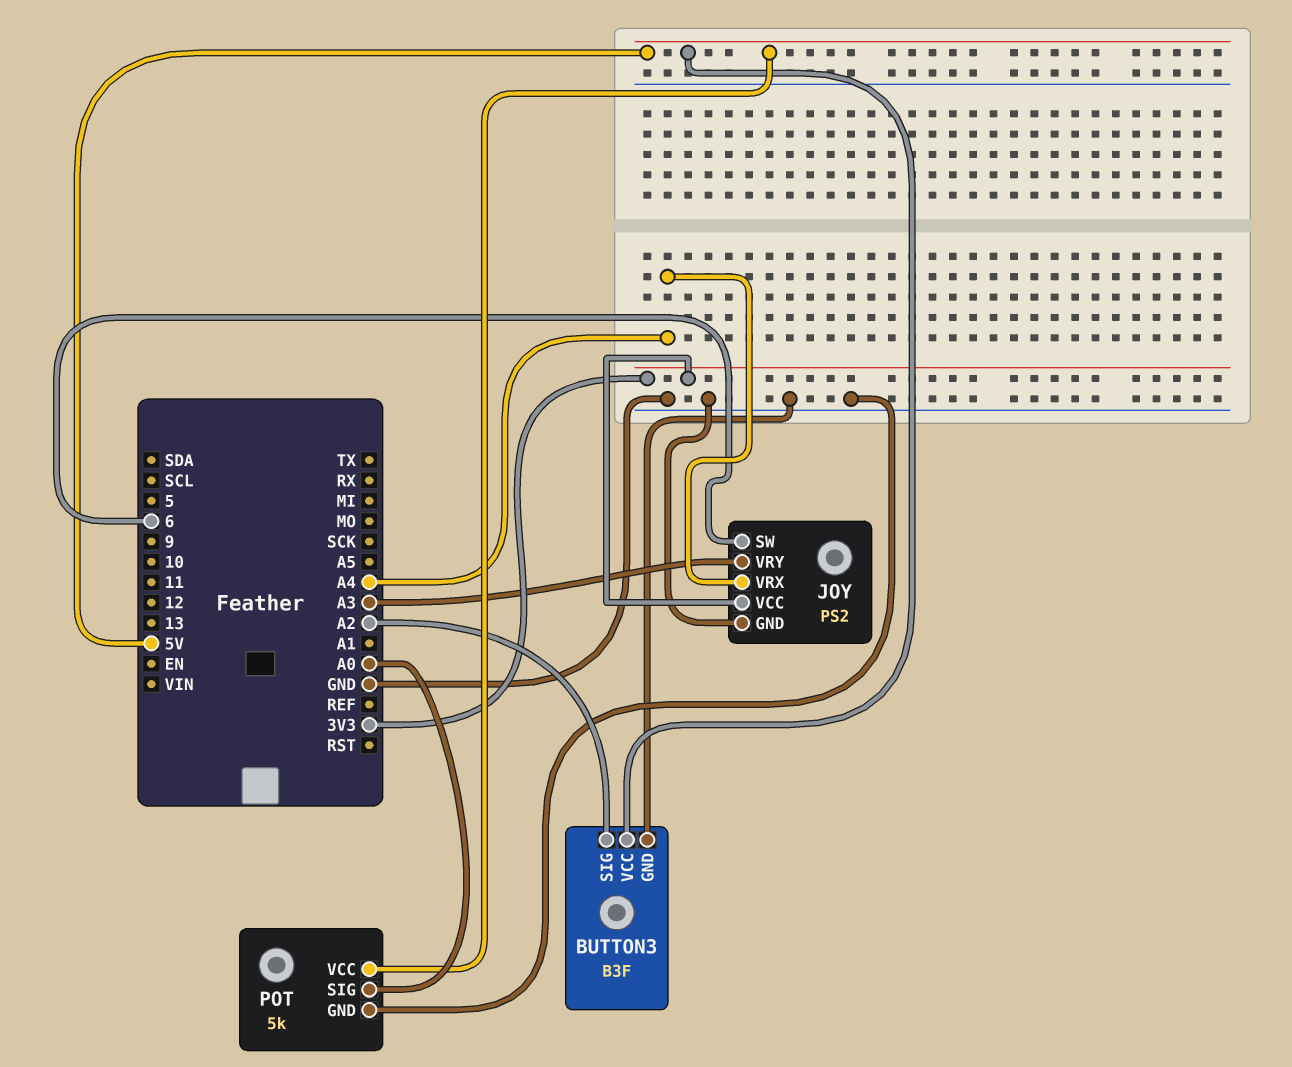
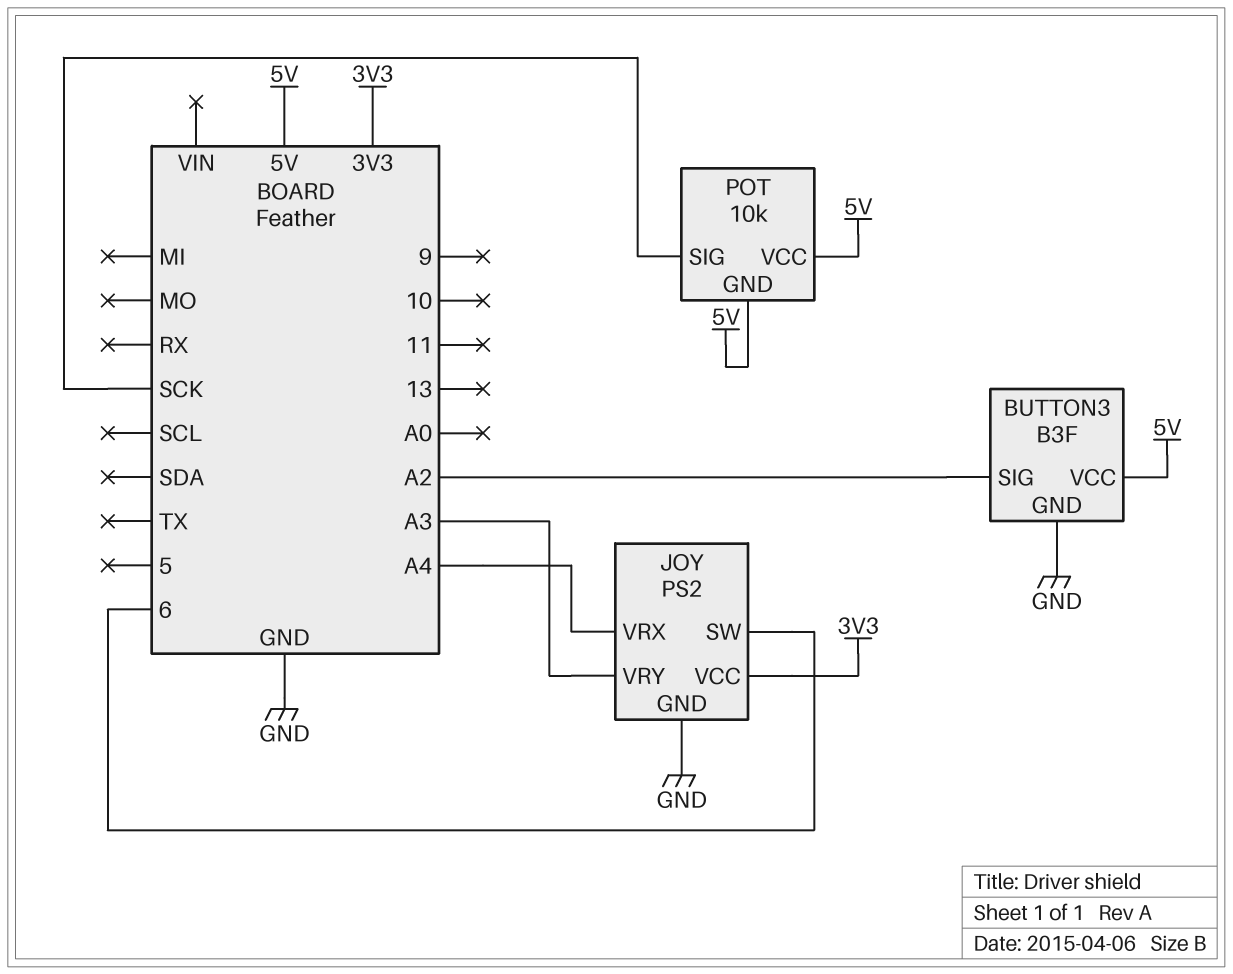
POT: 5k -> 10k
POT pin GND: GND -> 5V
POT pin SIG: A0 -> SCK

